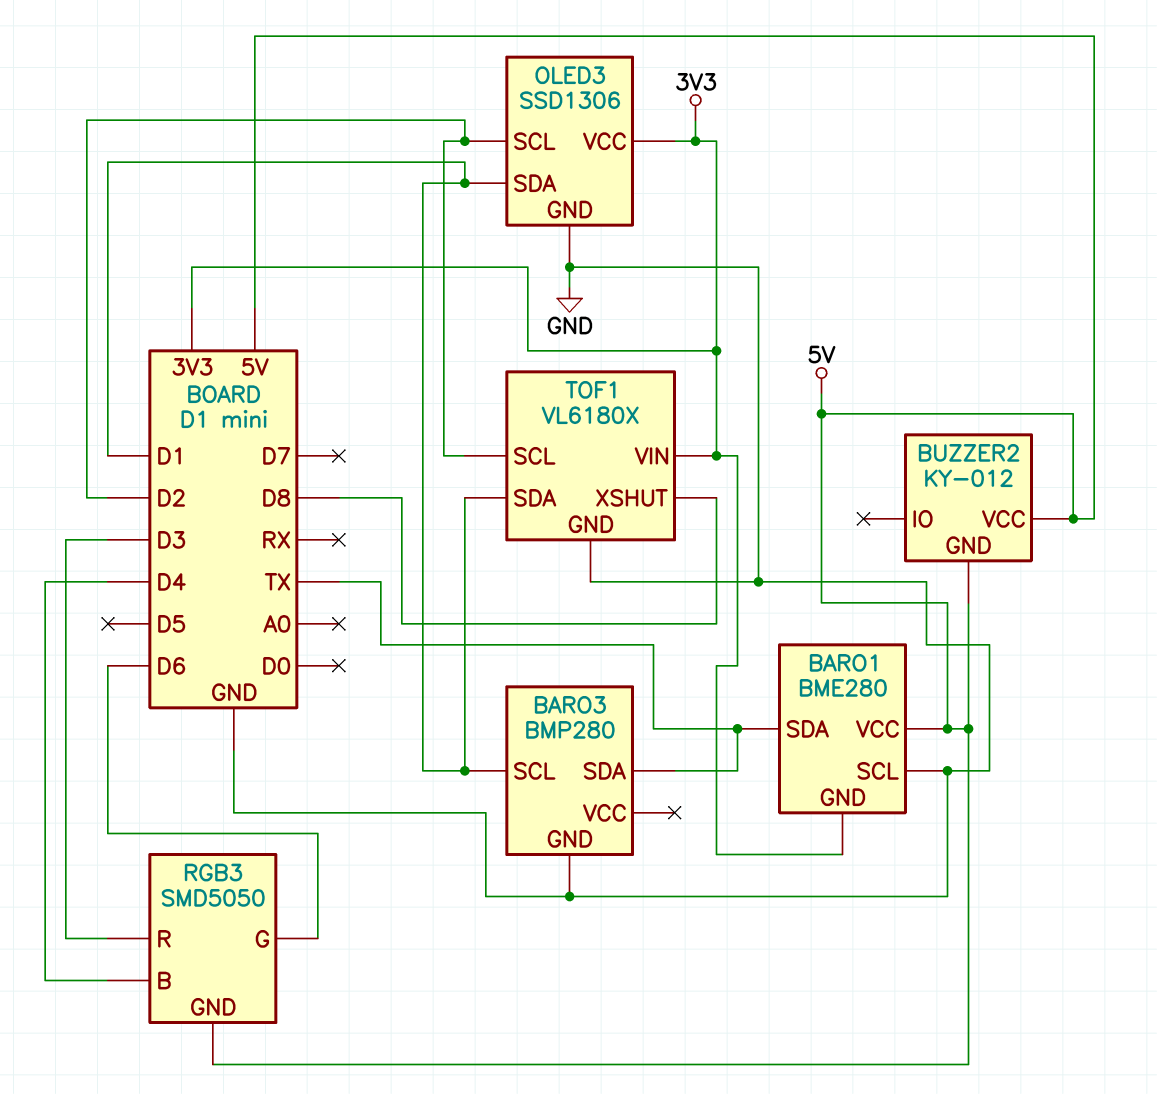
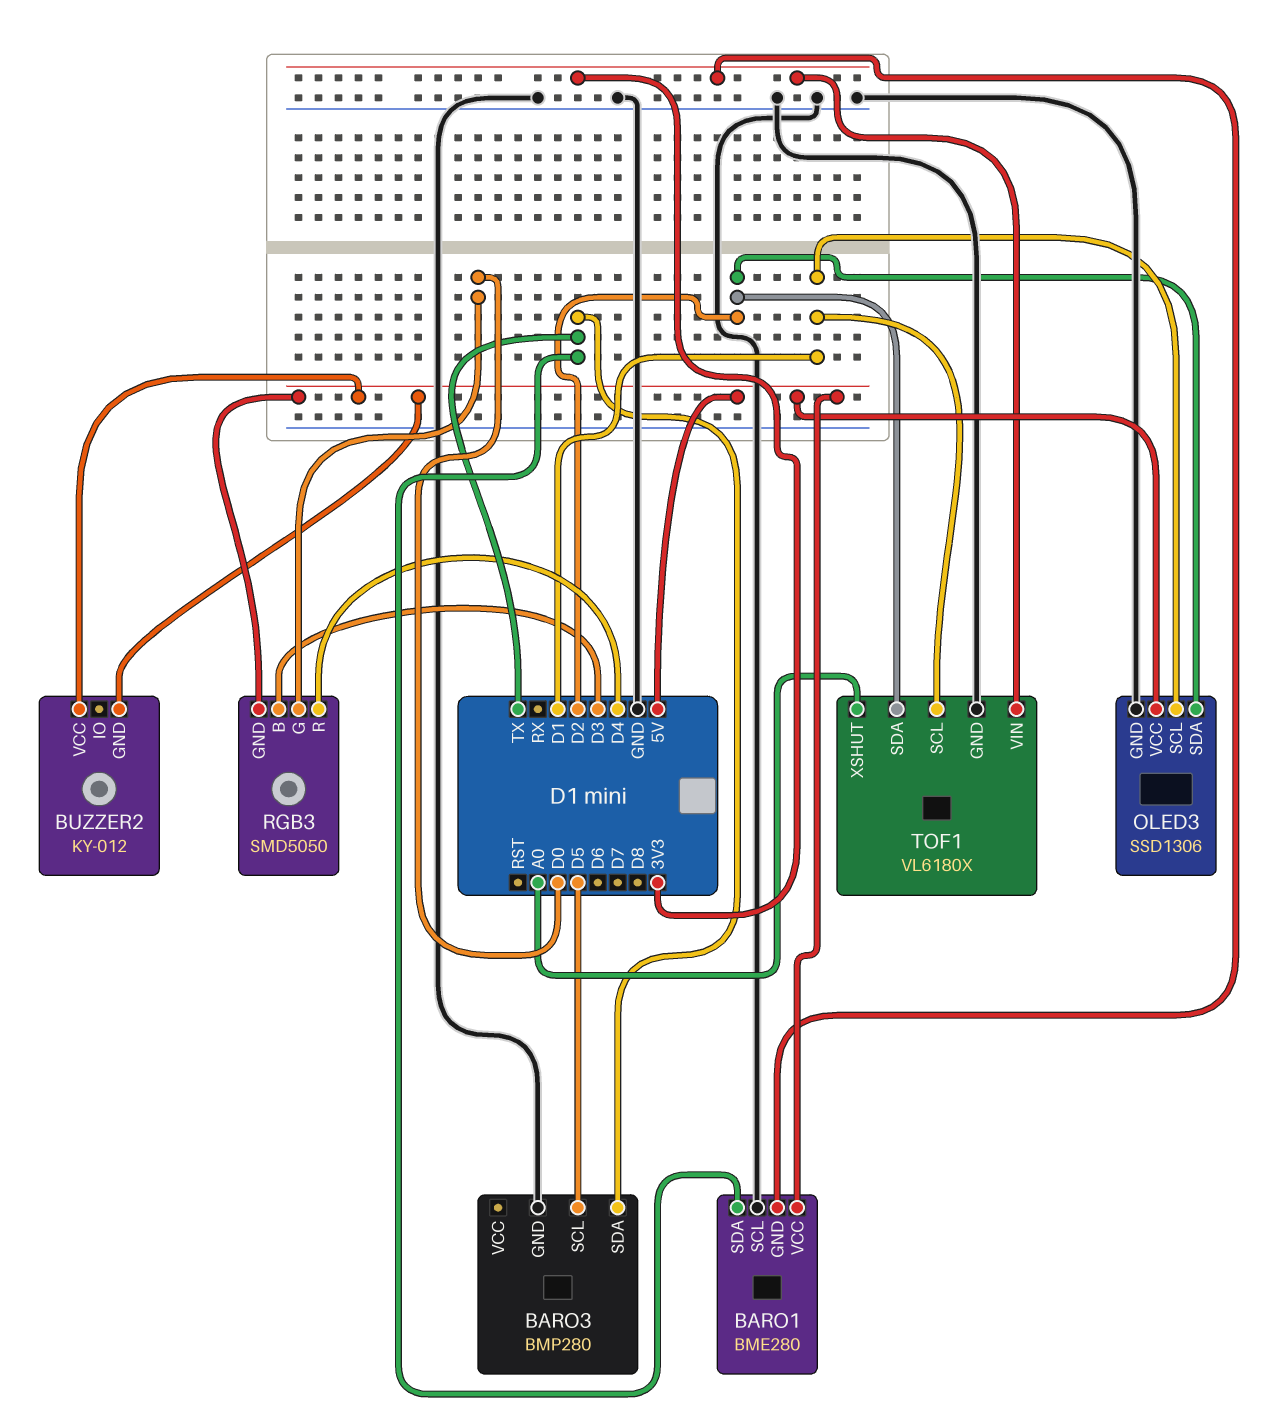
BARO3 pin SCL: D1 -> D5
OLED3 pin SCL: D2 -> D1
OLED3 pin SDA: D1 -> D2
OLED3 pin VCC: 3V3 -> 5V
RGB3 pin B: D4 -> D3
RGB3 pin G: D6 -> D0
RGB3 pin R: D3 -> D4
TOF1 pin SCL: D2 -> D1
TOF1 pin SDA: D1 -> D2
TOF1 pin XSHUT: D8 -> A0

